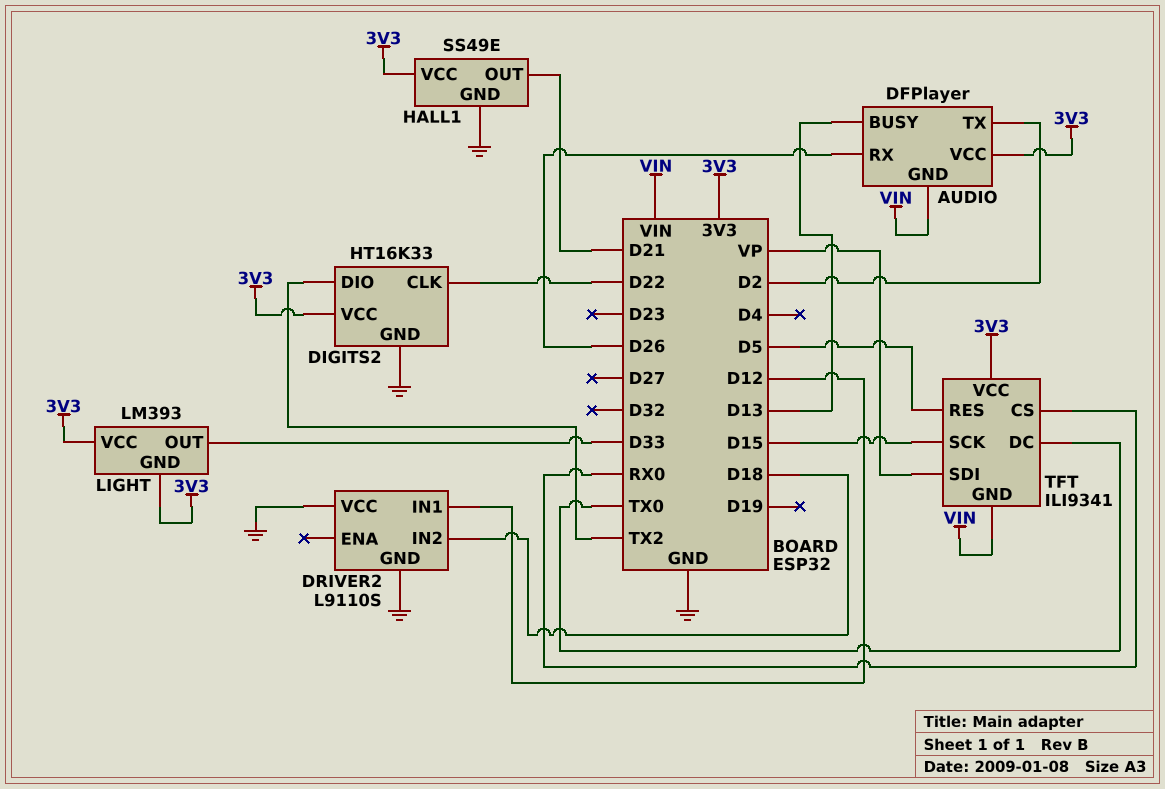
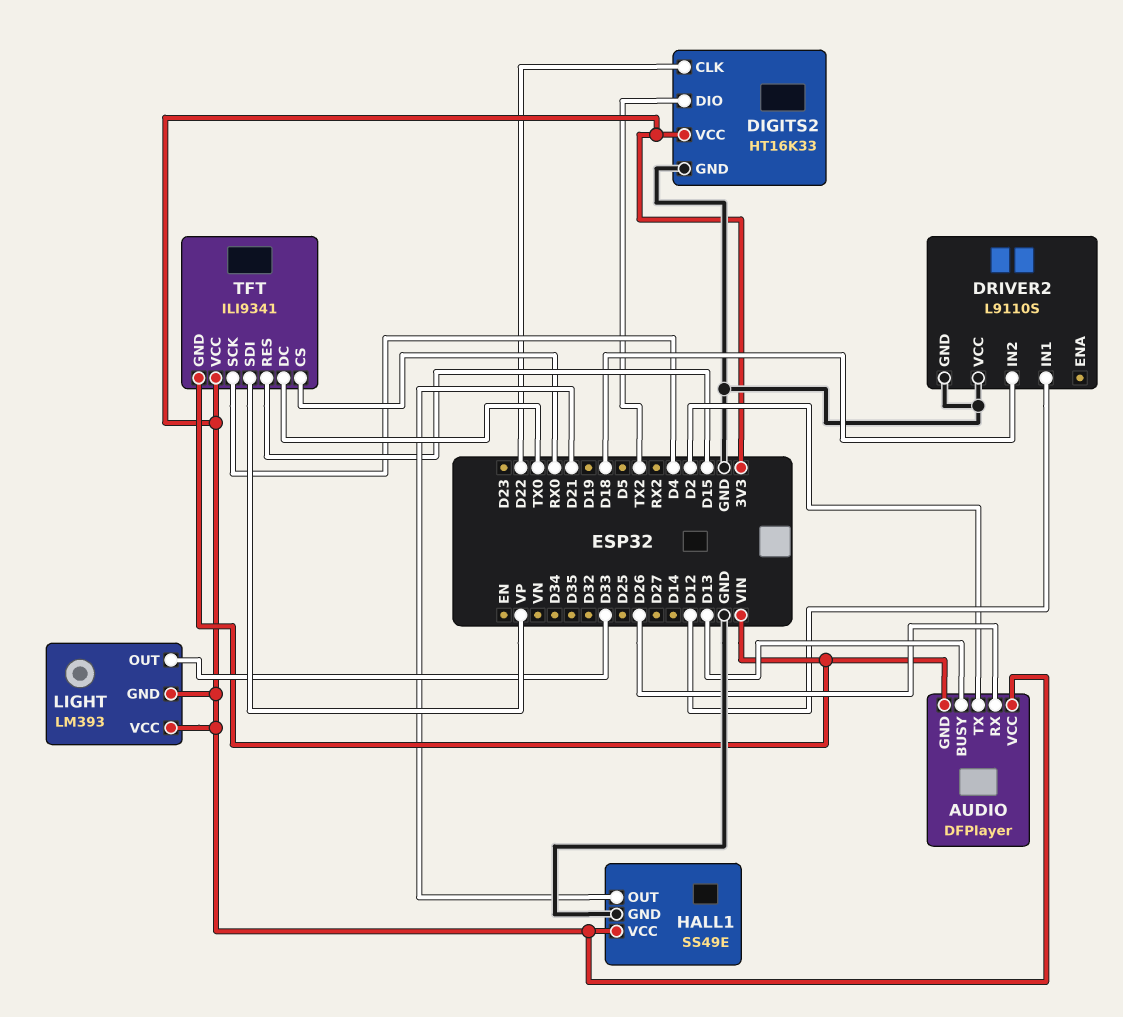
TFT pin RES: D5 -> D15
TFT pin SCK: D15 -> D4

